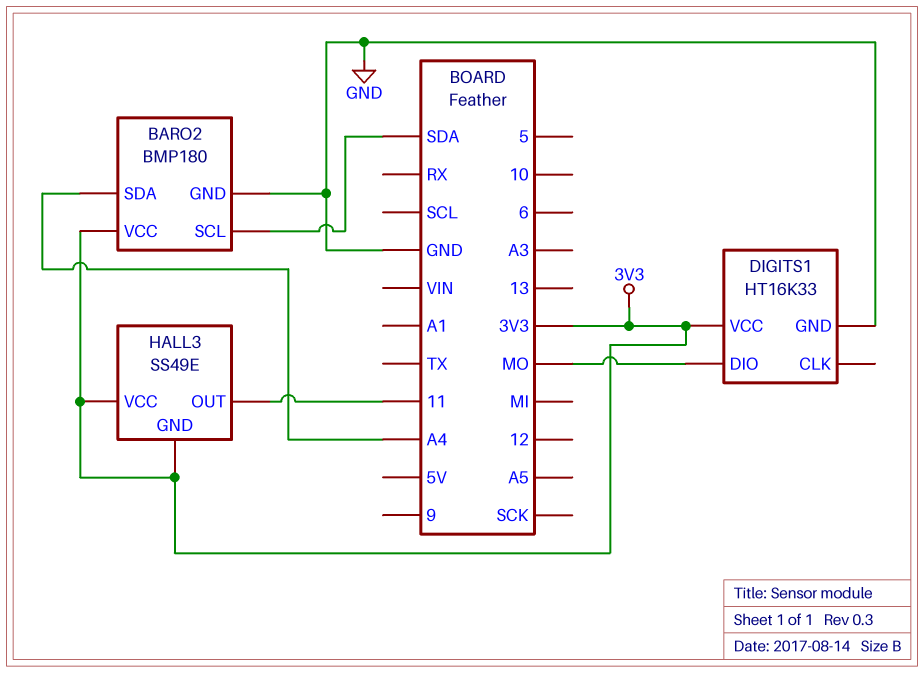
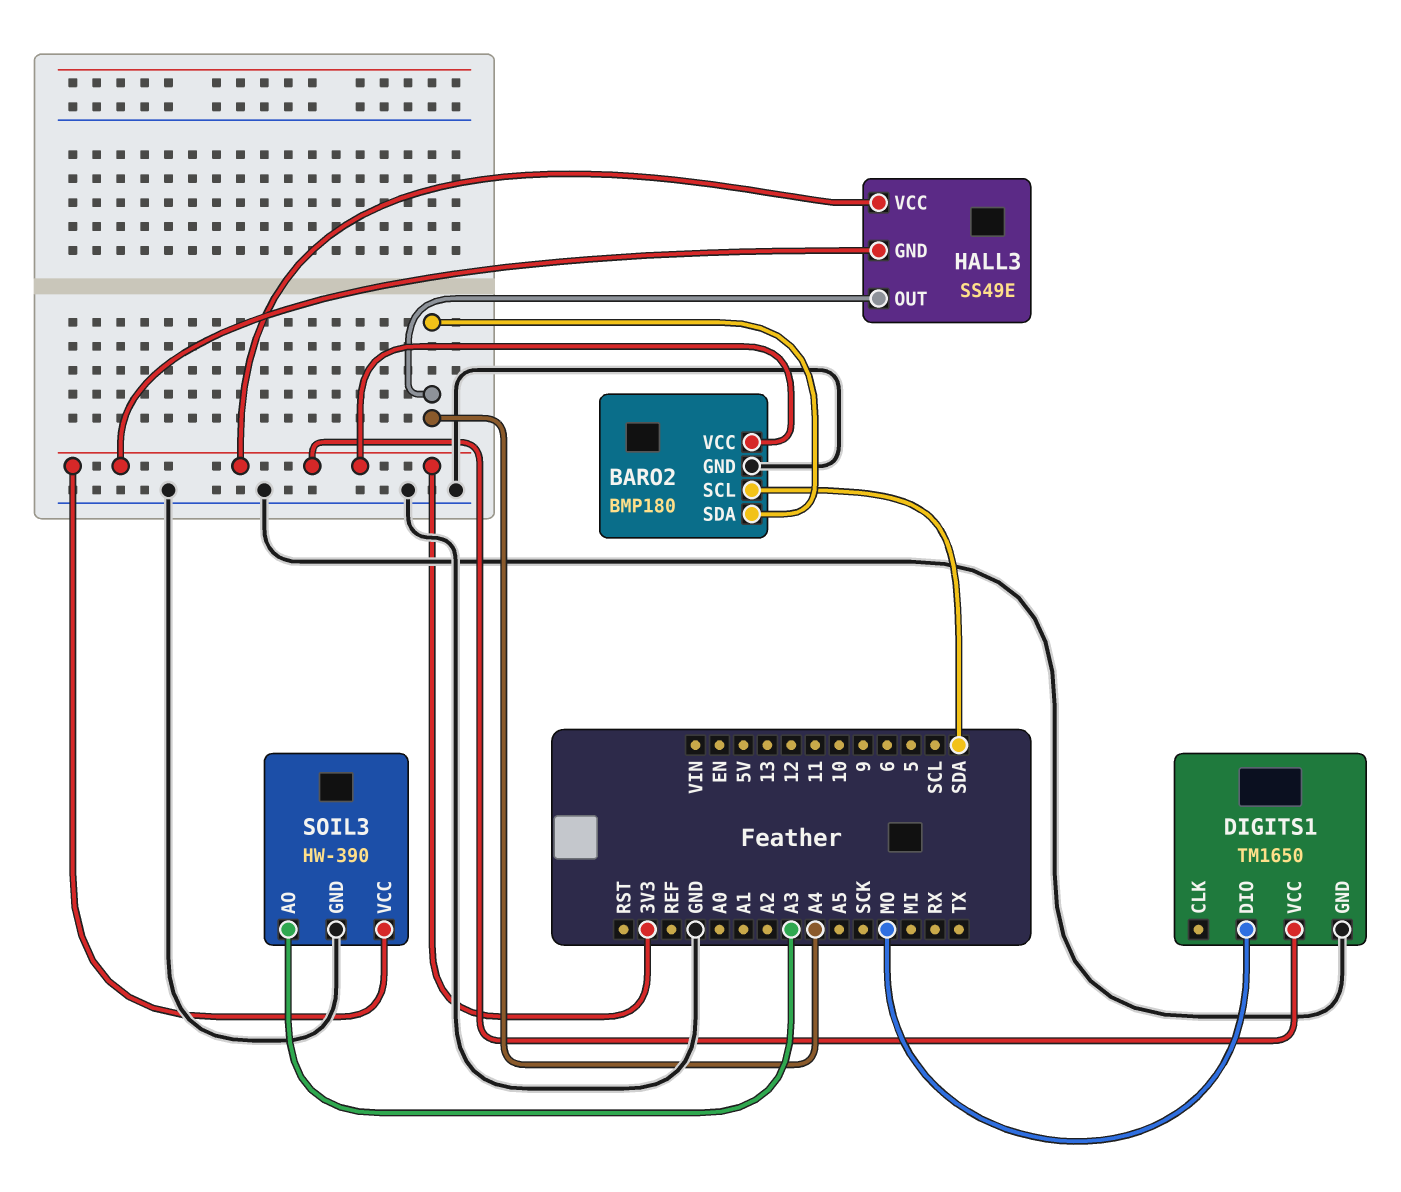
DIGITS1: HT16K33 -> TM1650
HALL3 pin OUT: 11 -> A4
SOIL3: none -> HW-390
SOIL3 pin AO: none -> A3
SOIL3 pin GND: none -> GND
SOIL3 pin VCC: none -> 3V3

